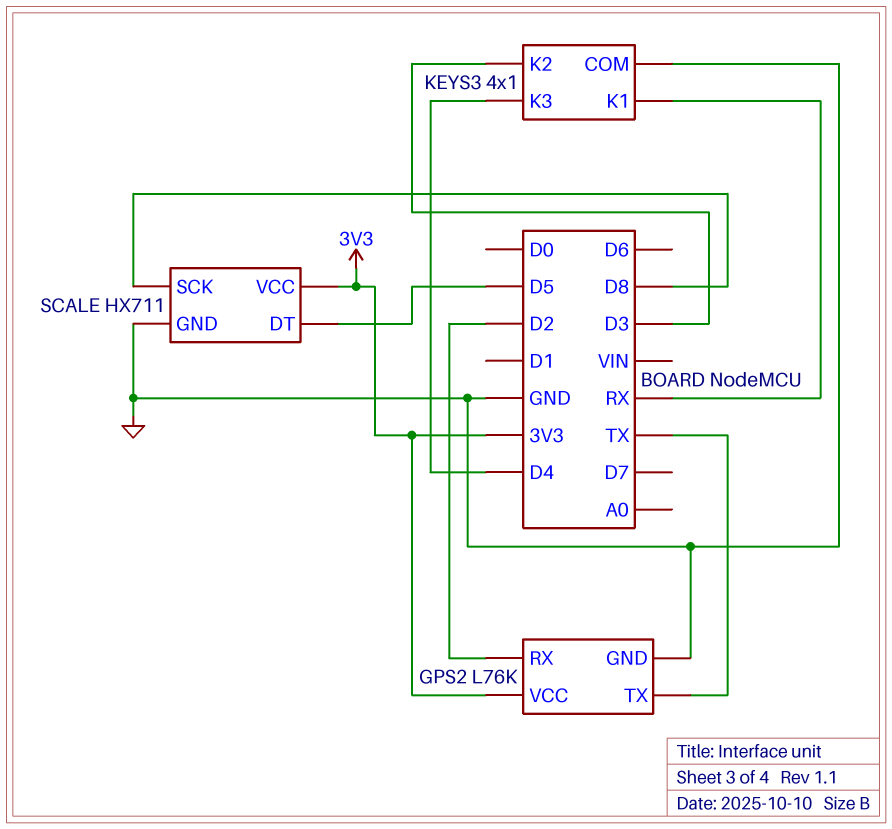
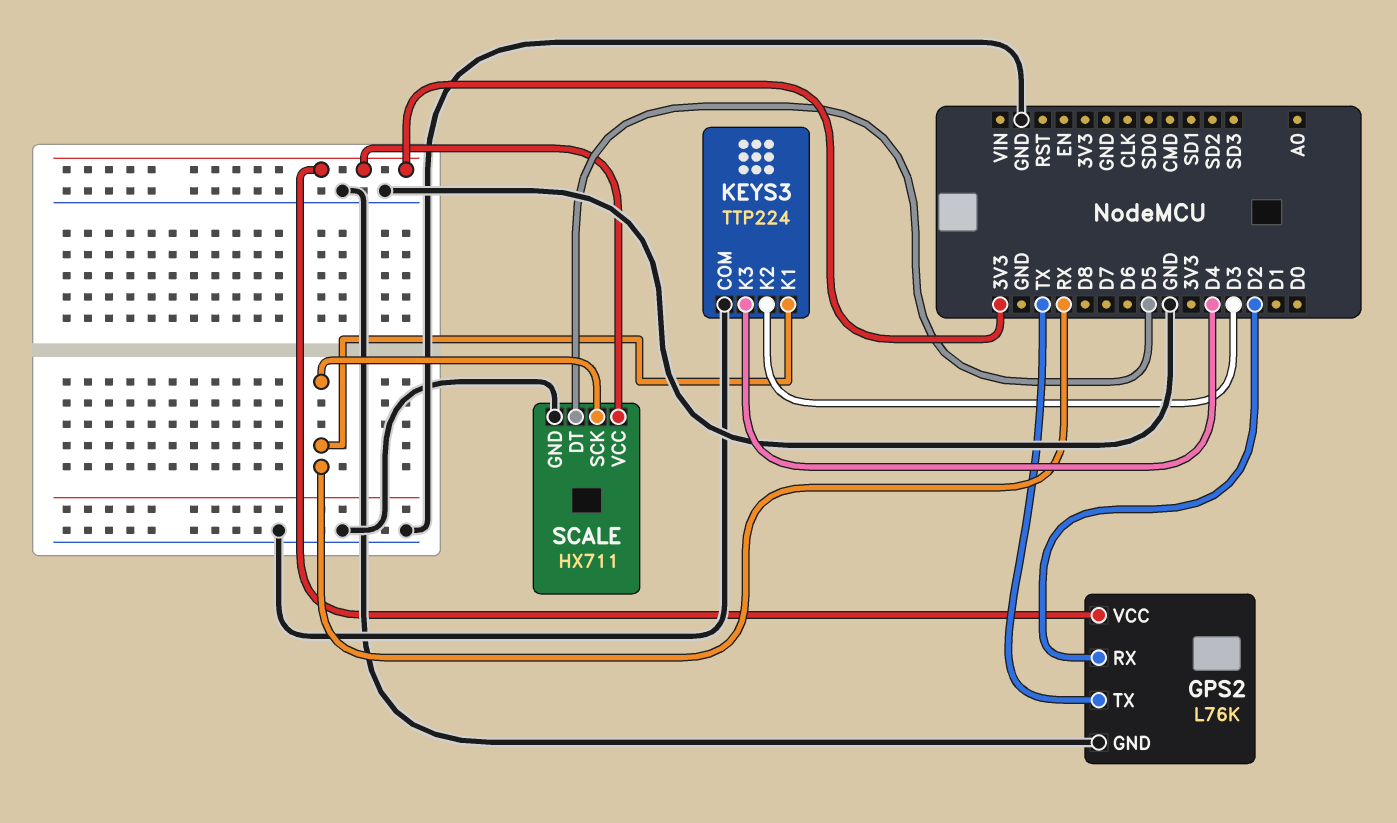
KEYS3: 4x1 -> TTP224
SCALE pin SCK: D8 -> RX

